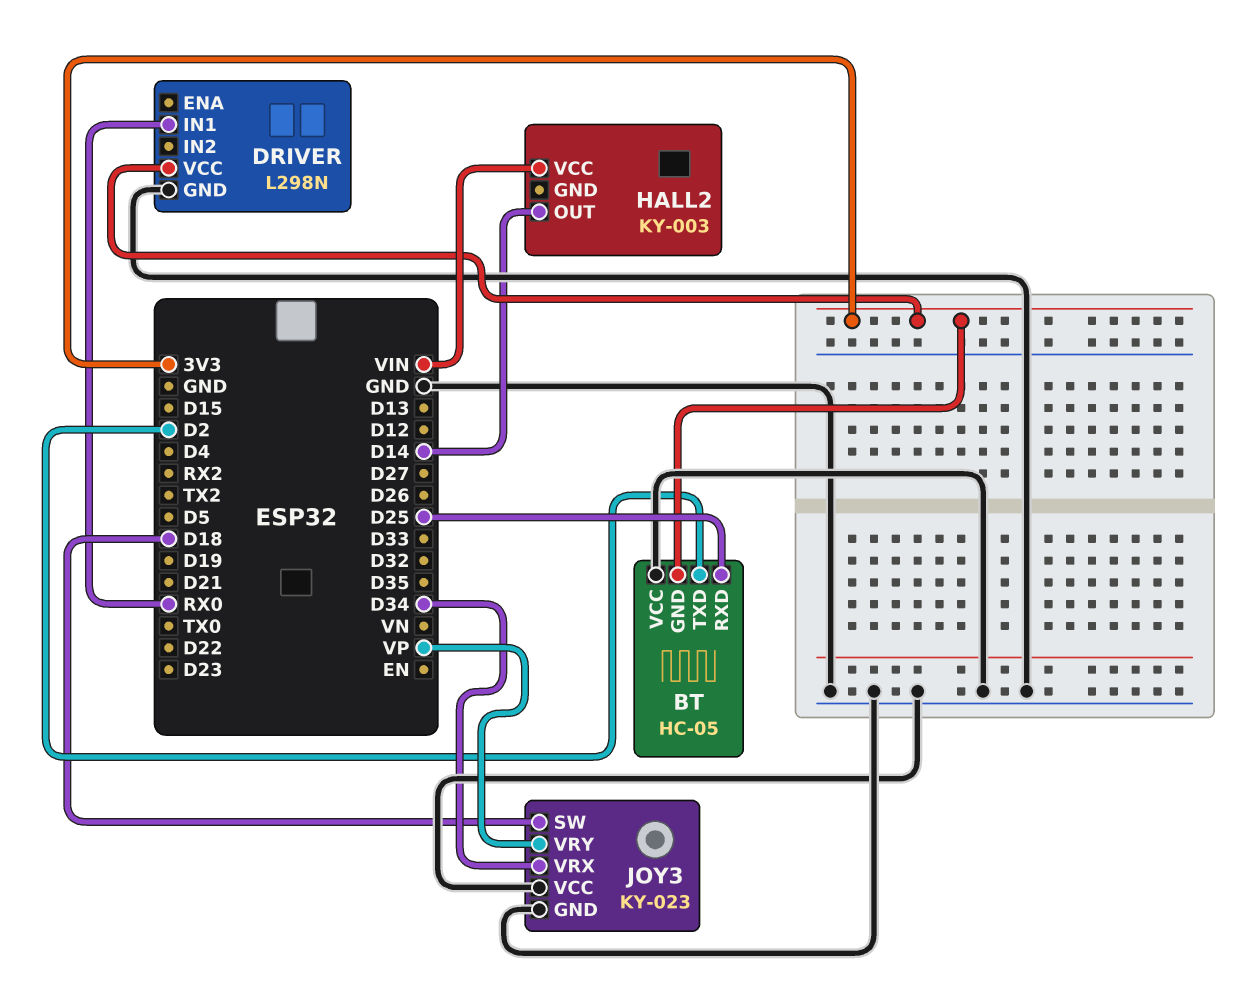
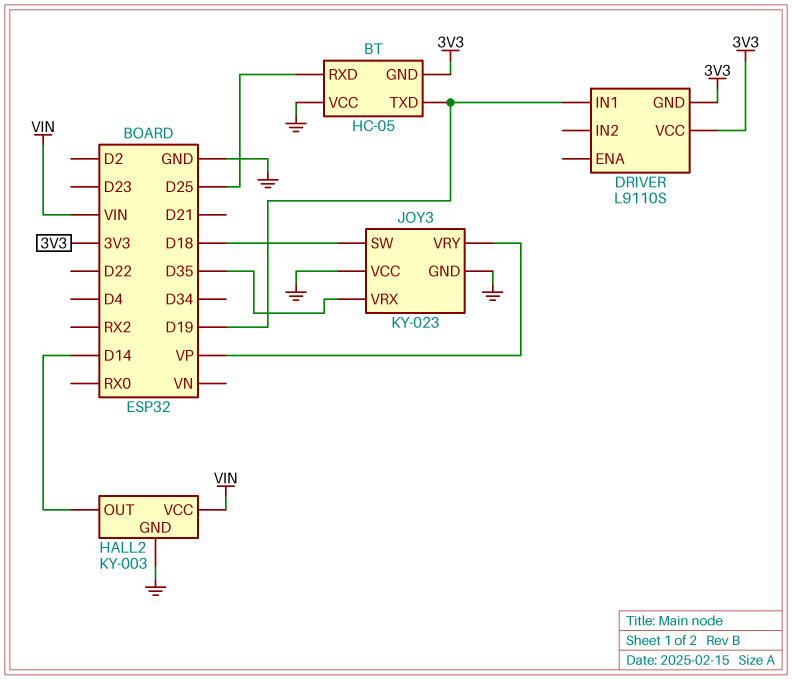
BT pin TXD: D2 -> D19
DRIVER: L298N -> L9110S
DRIVER pin GND: GND -> 3V3
DRIVER pin IN1: RX0 -> D19
HALL2 pin GND: none -> GND
JOY3 pin VRX: D34 -> D35

